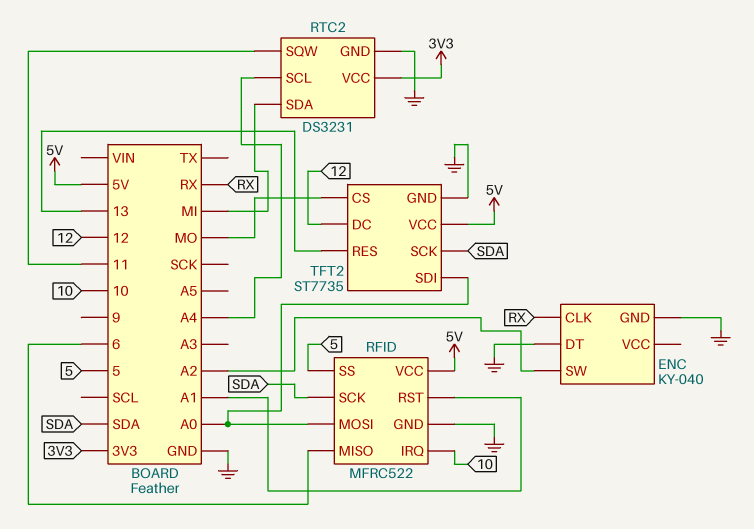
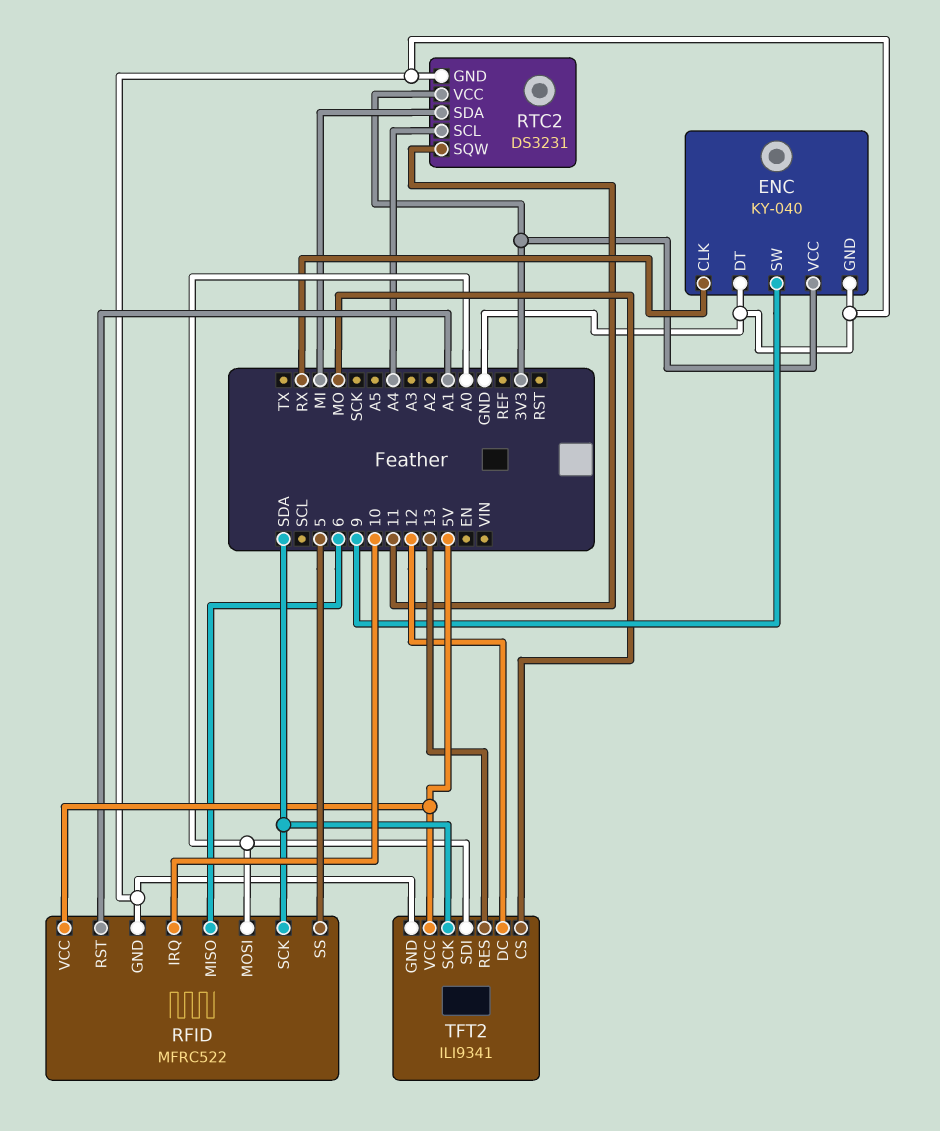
ENC pin SW: A2 -> 9
ENC pin VCC: none -> 3V3
TFT2: ST7735 -> ILI9341

